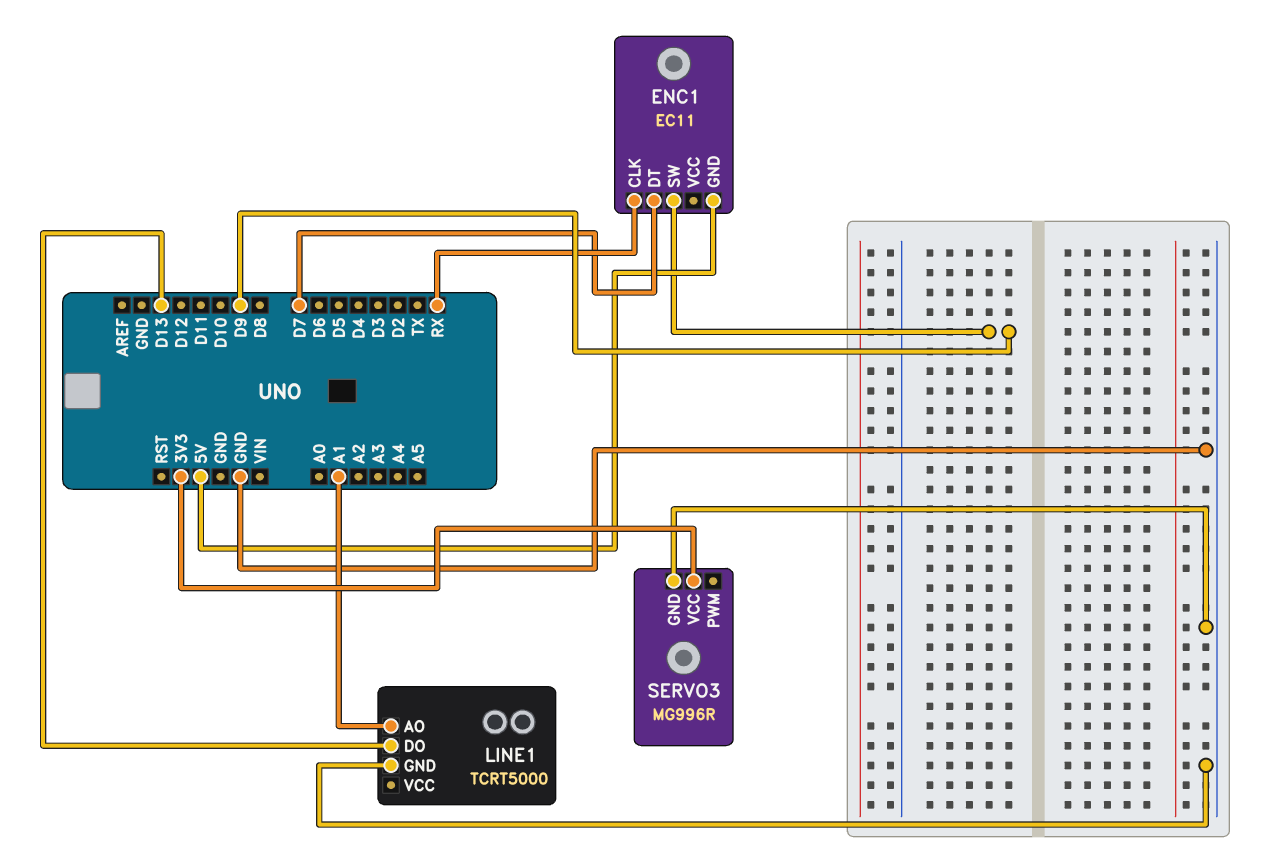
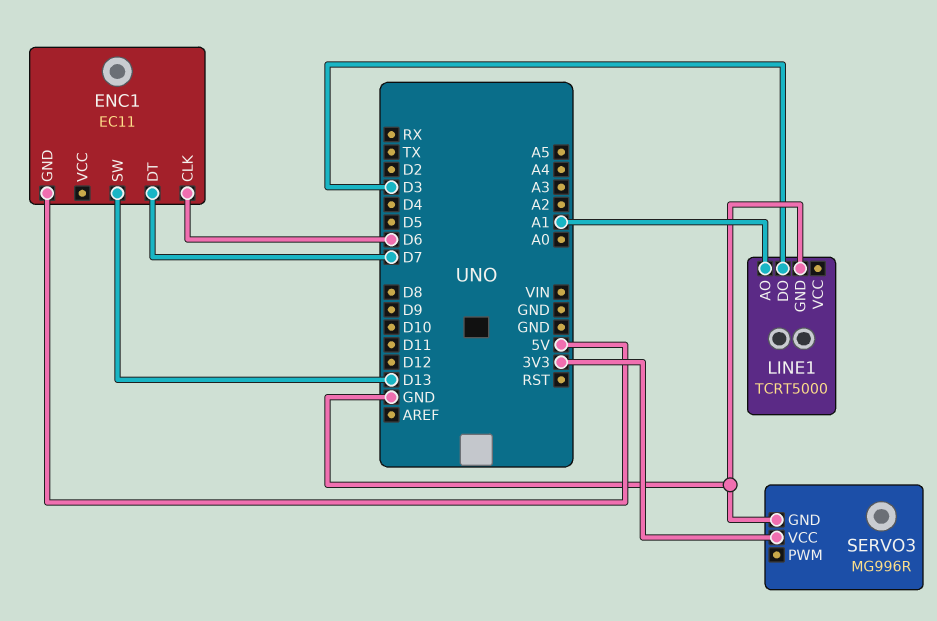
ENC1 pin CLK: RX -> D6
ENC1 pin SW: D9 -> D13
LINE1 pin DO: D13 -> D3

